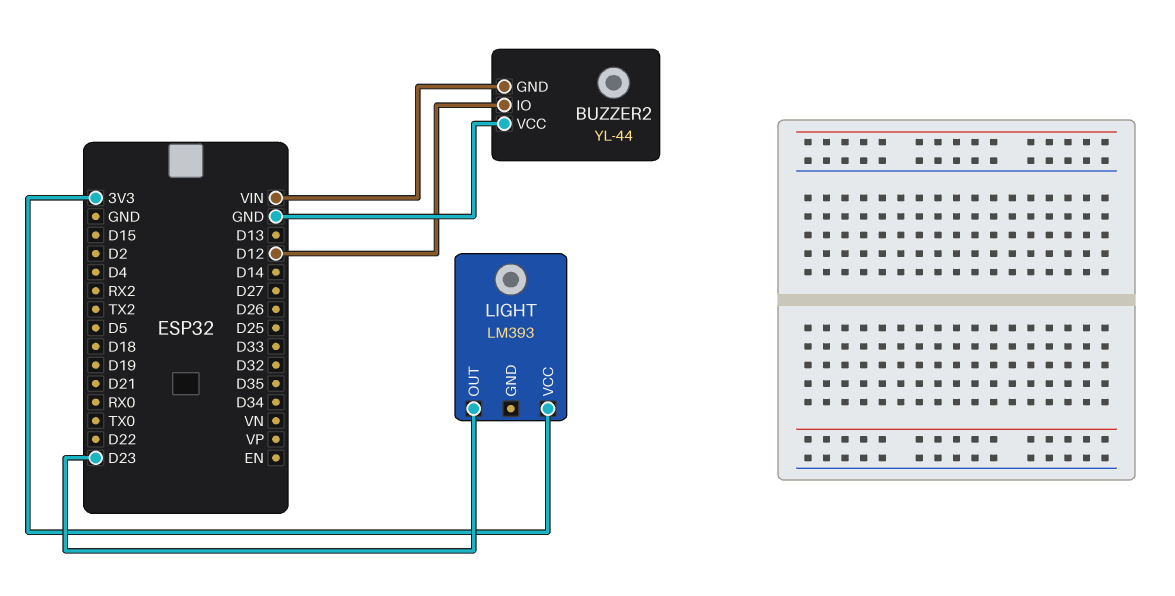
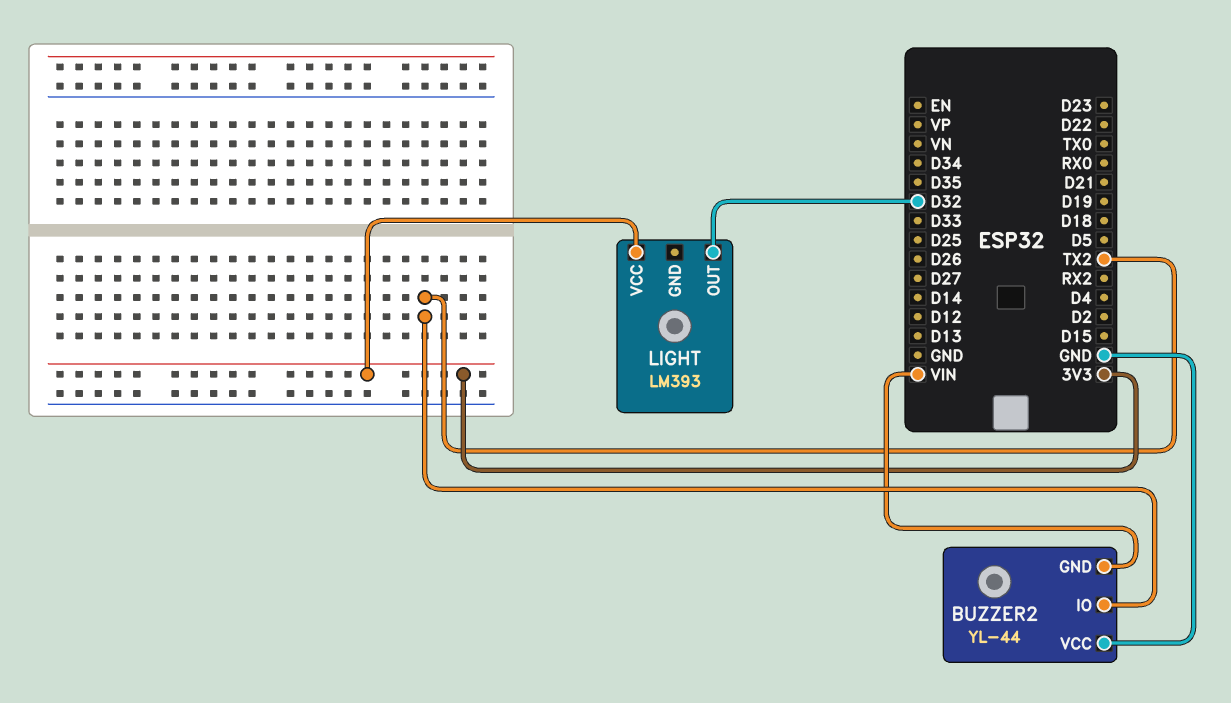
BUZZER2 pin IO: D12 -> TX2
LIGHT pin OUT: D23 -> D32

